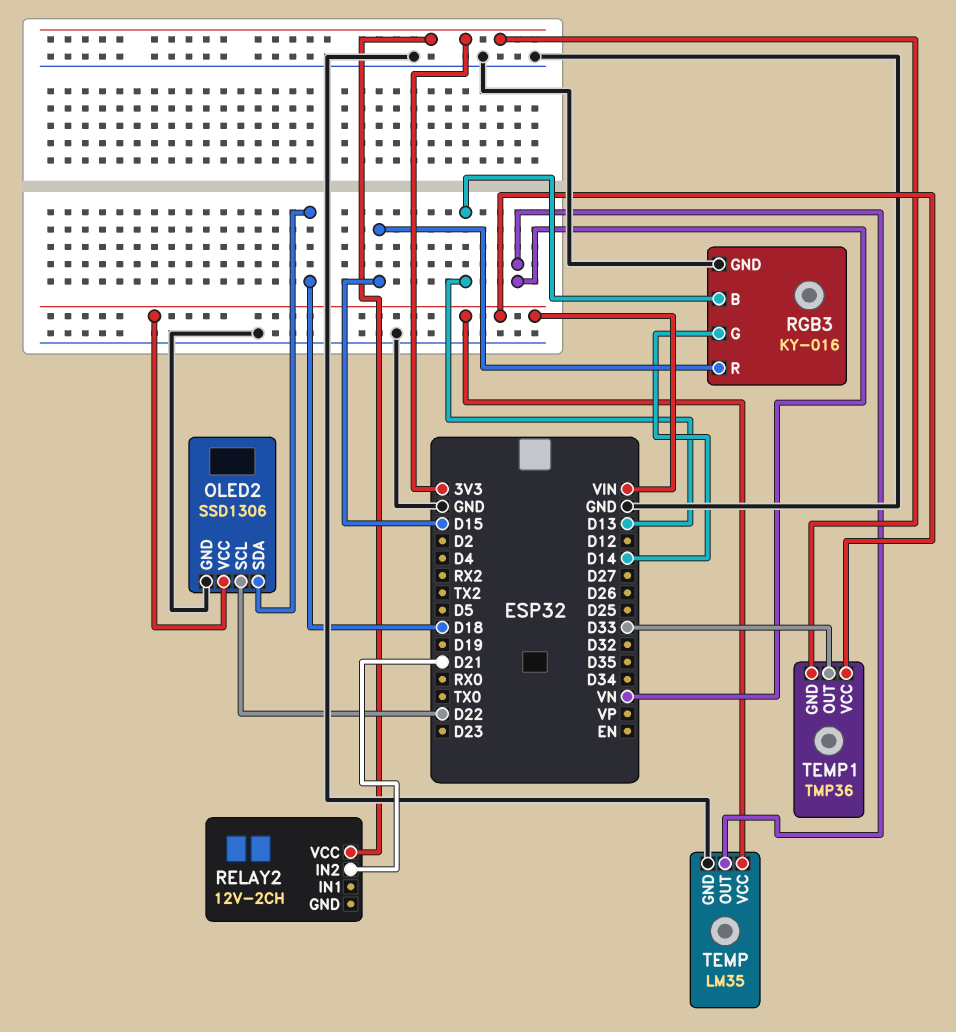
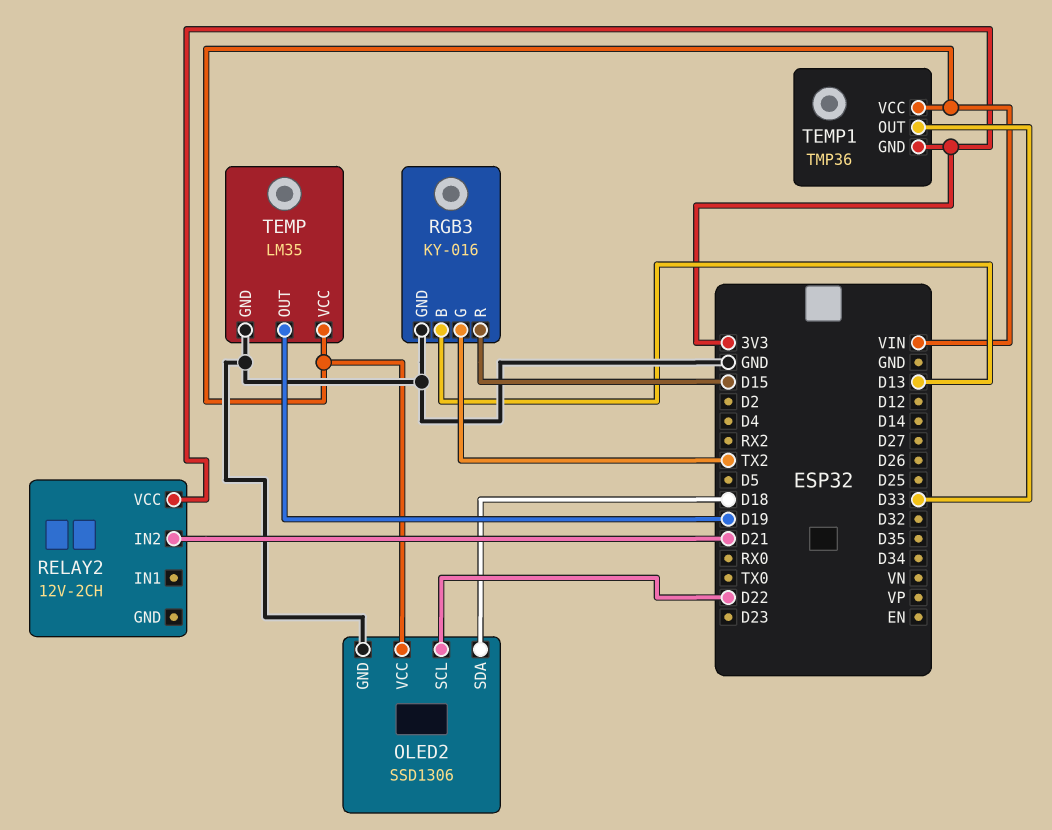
RGB3 pin G: D14 -> TX2
TEMP pin OUT: VN -> D19

